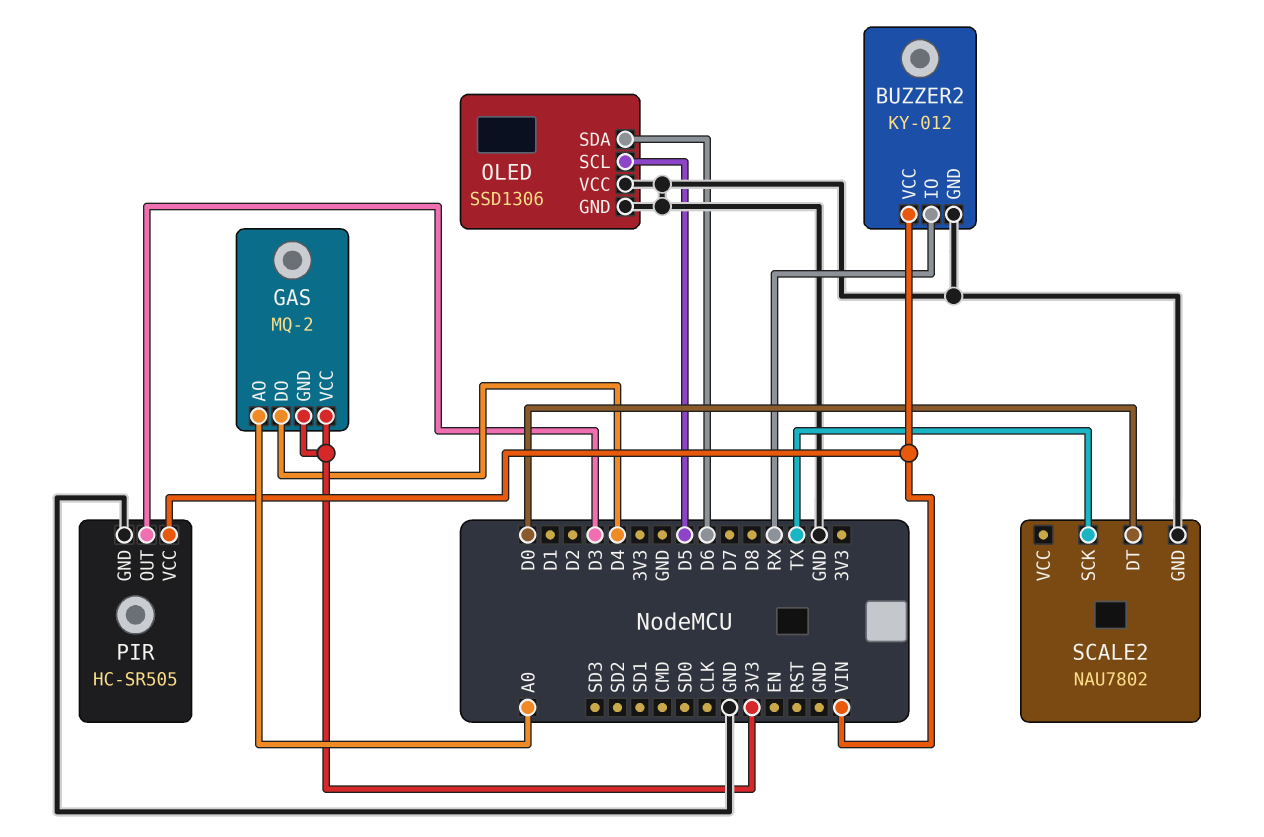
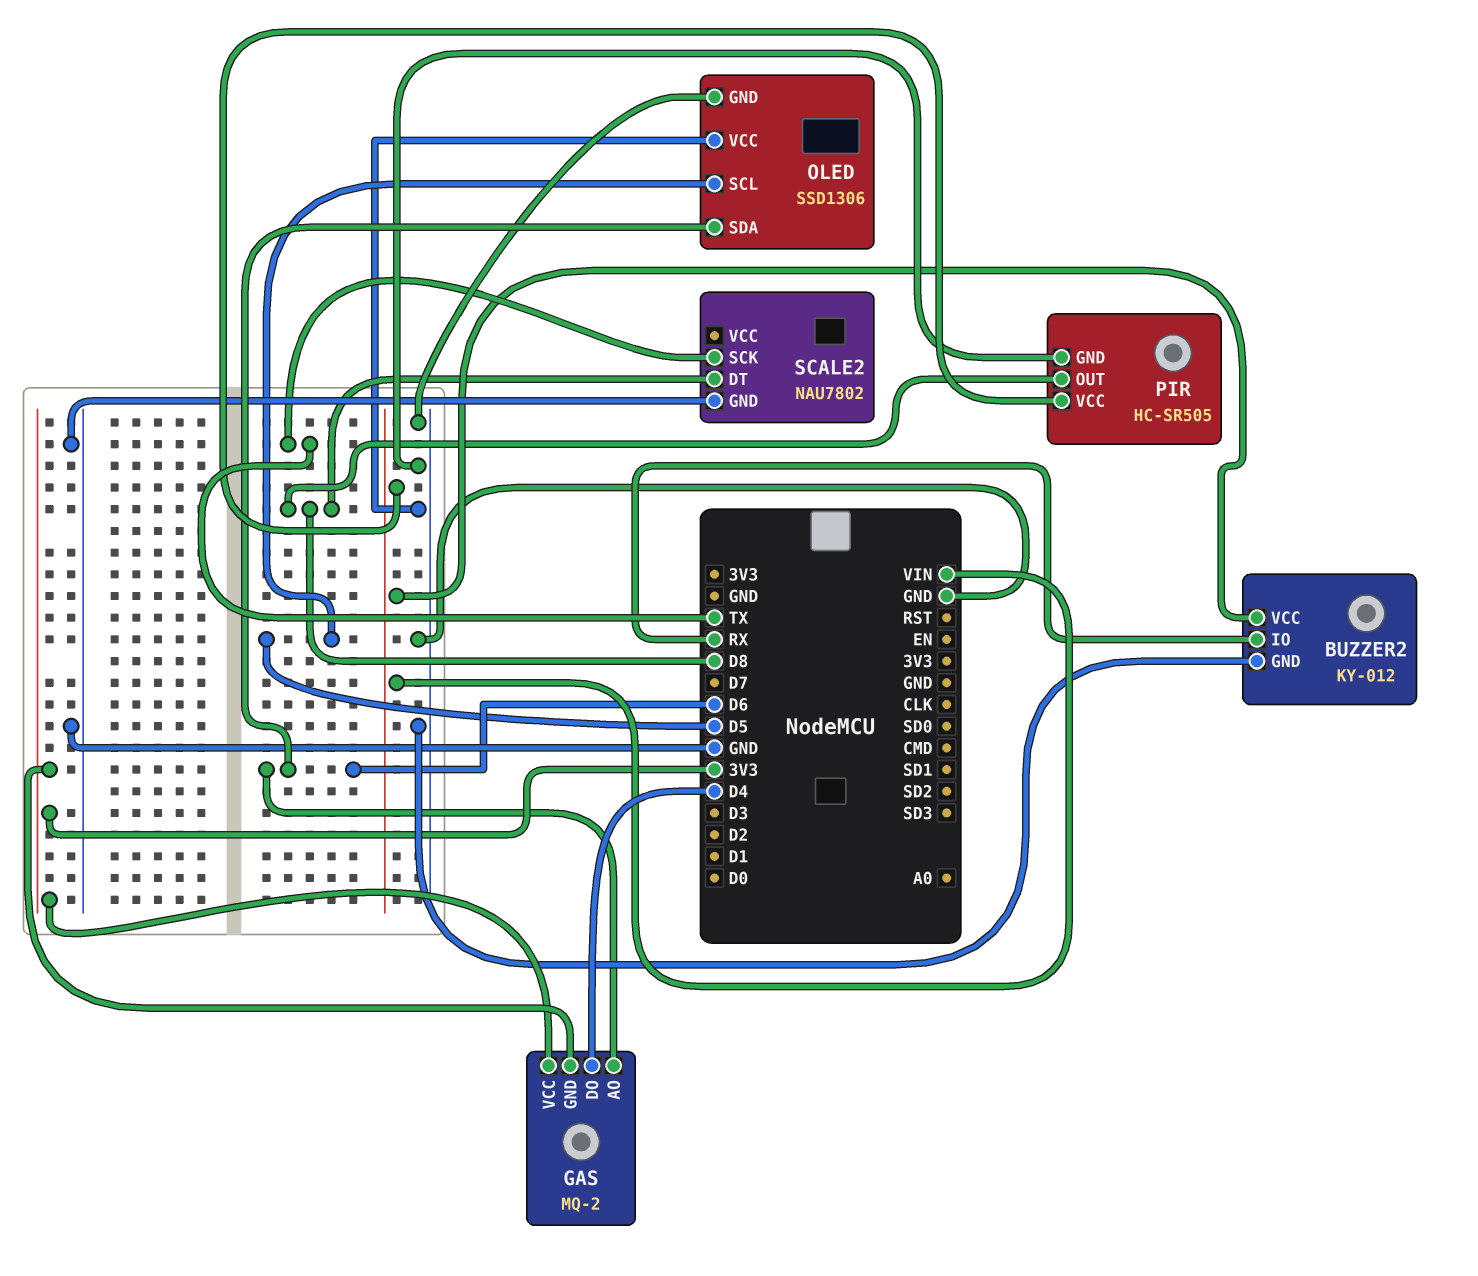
GAS pin AO: A0 -> D6
PIR pin OUT: D3 -> D8
SCALE2 pin DT: D0 -> D8

